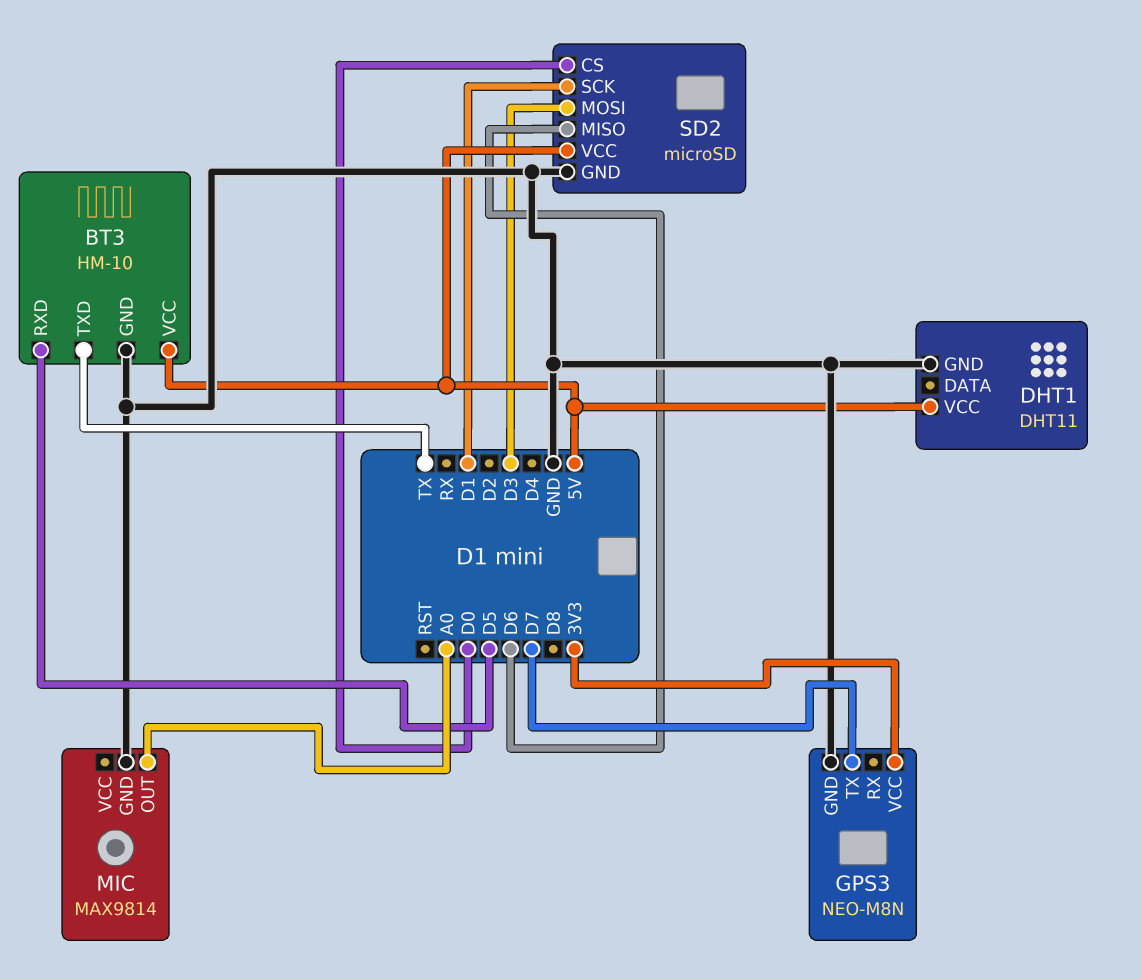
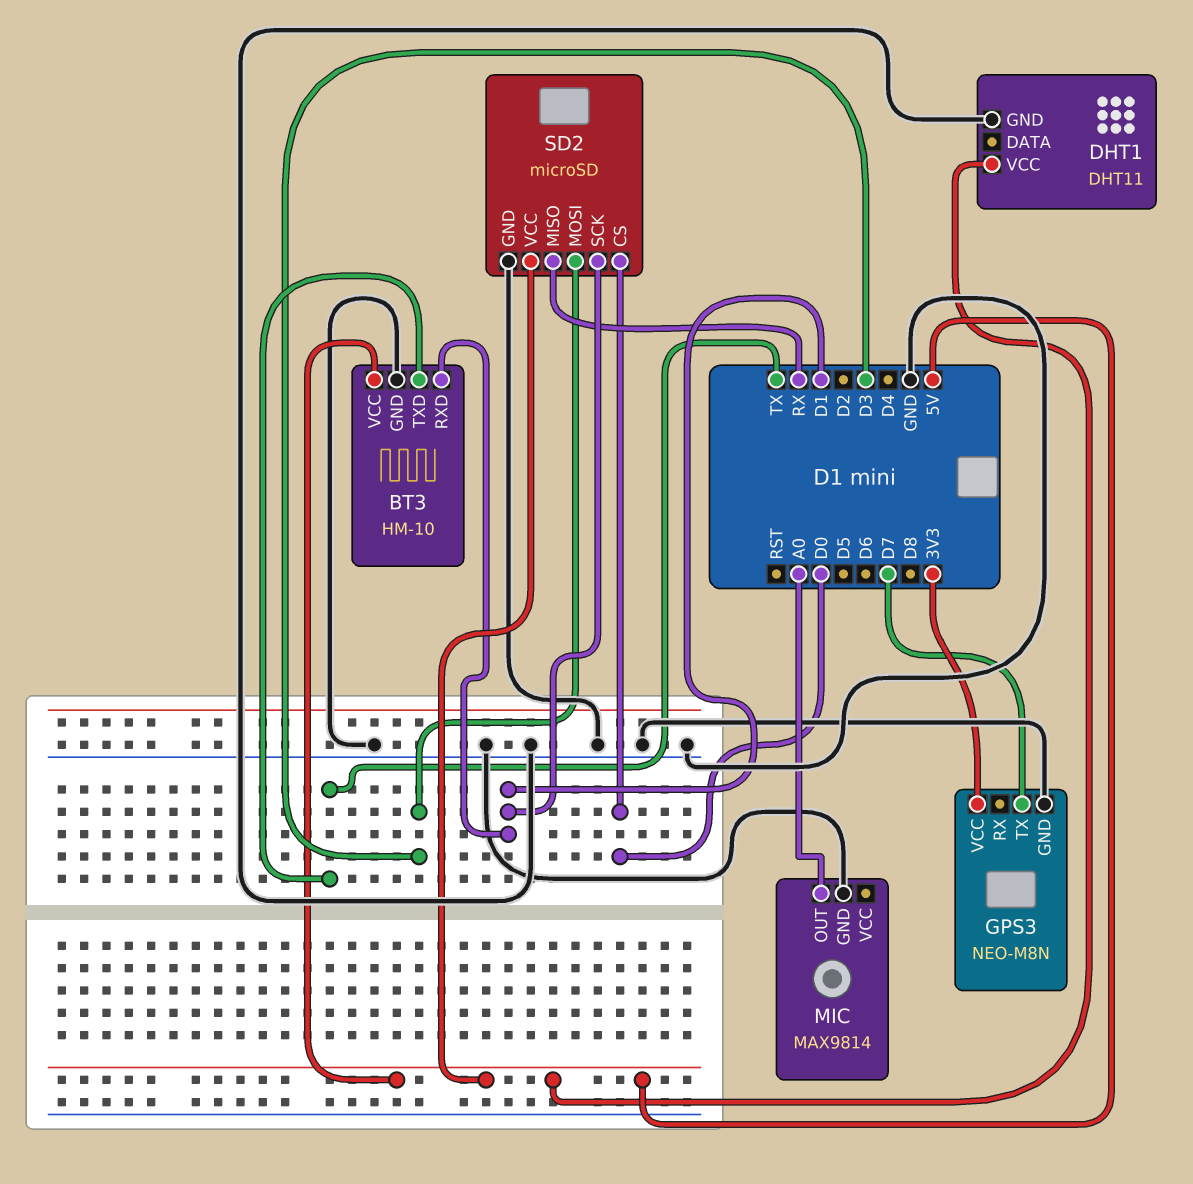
BT3 pin RXD: D5 -> D1
SD2 pin MISO: D6 -> RX

